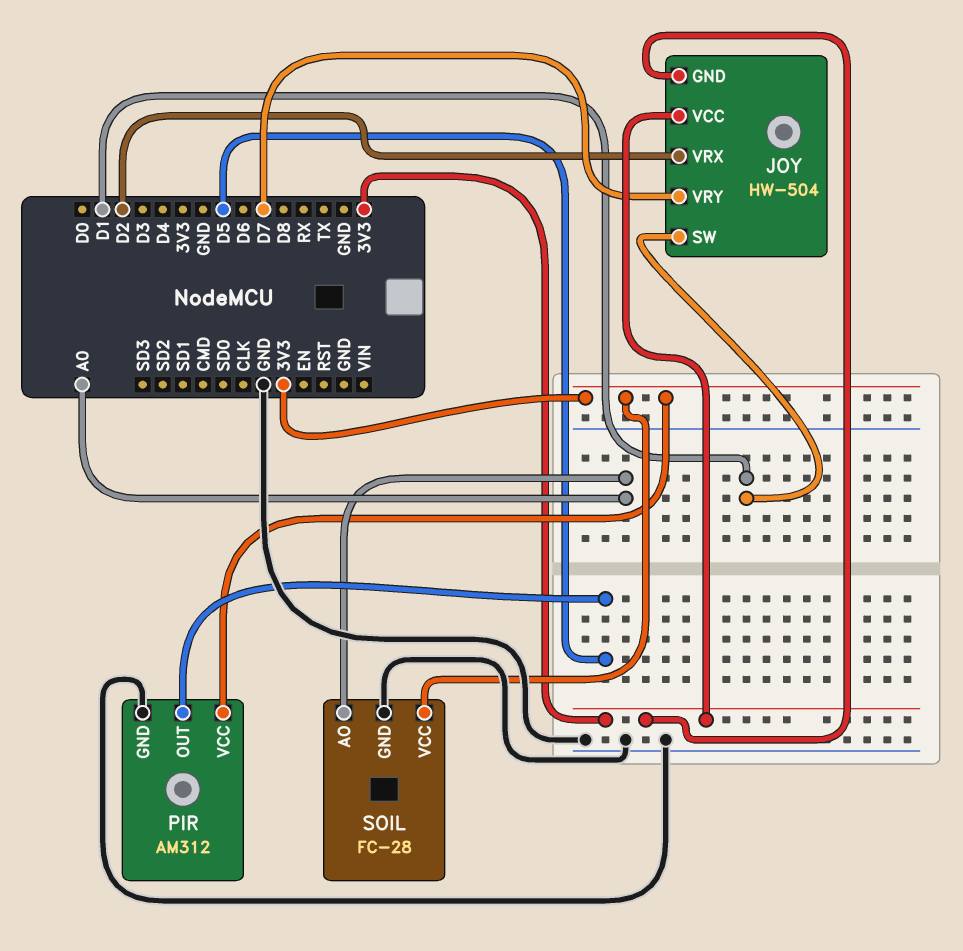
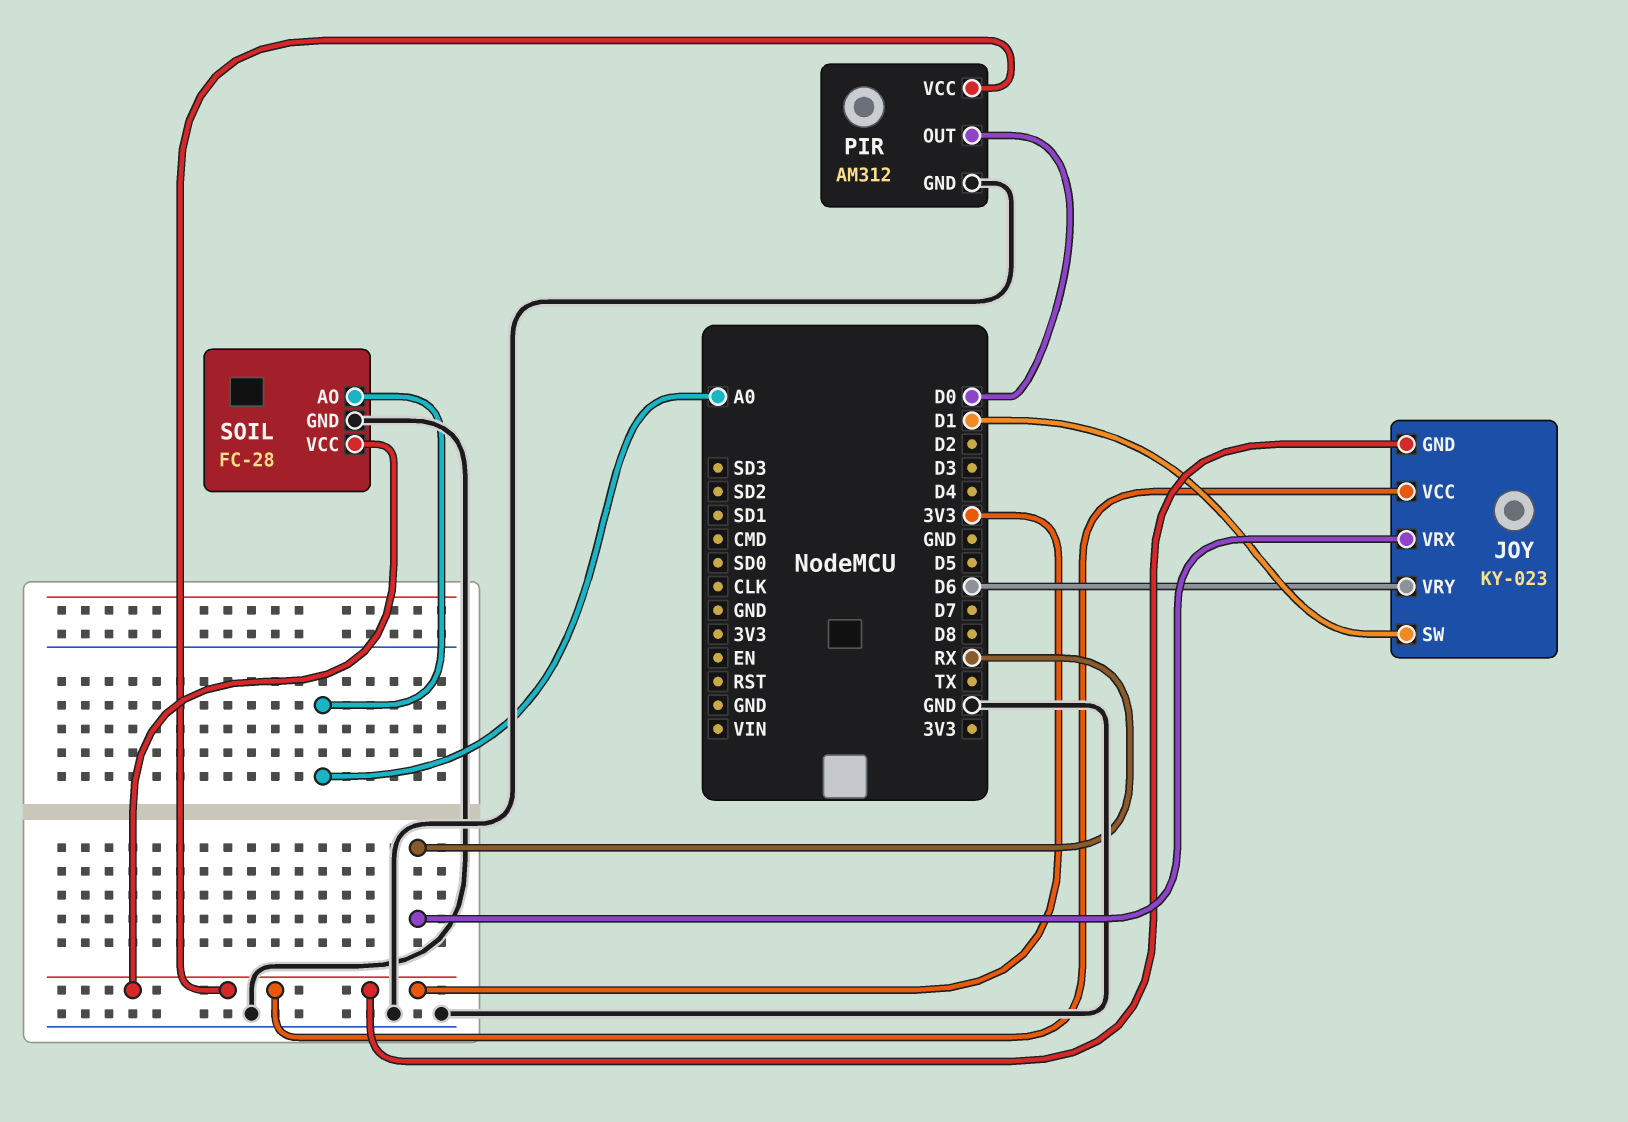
JOY: HW-504 -> KY-023
JOY pin VRX: D2 -> RX
JOY pin VRY: D7 -> D6
PIR pin OUT: D5 -> D0

